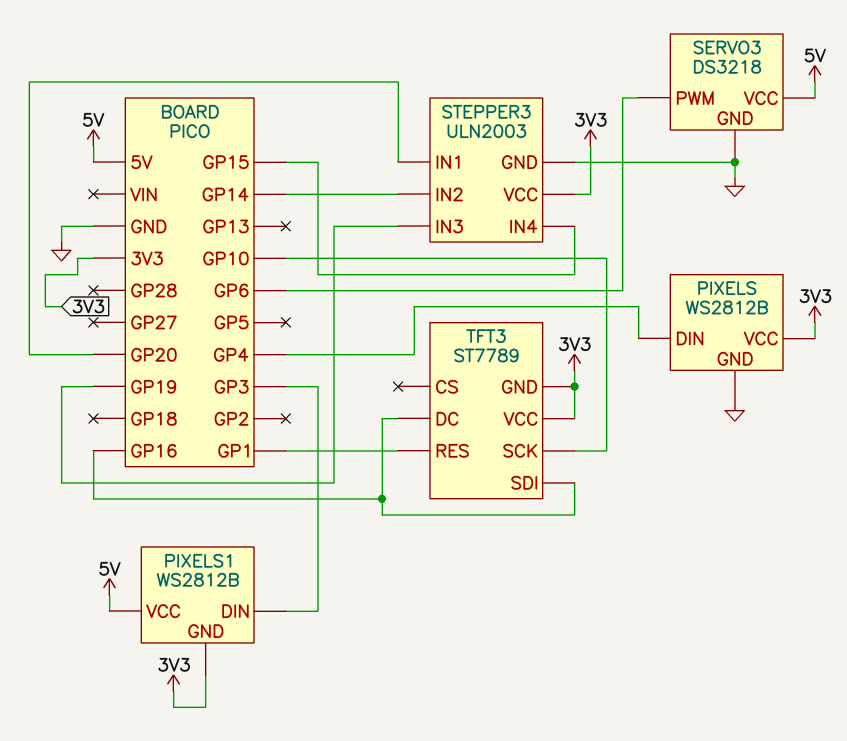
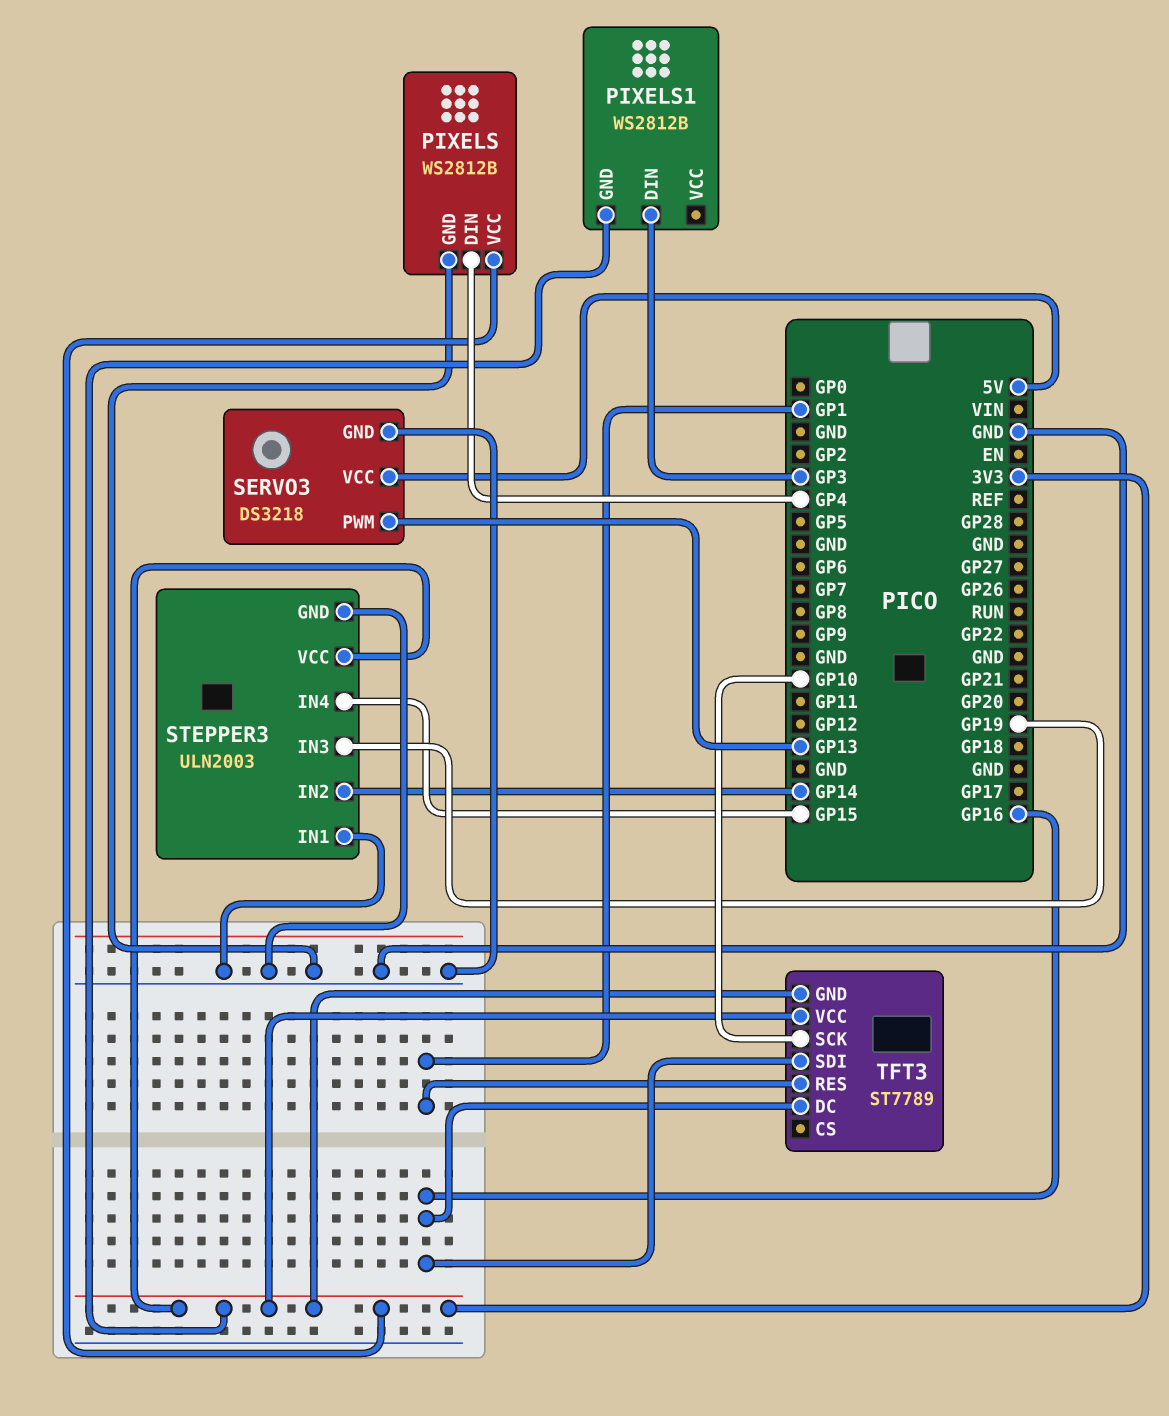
PIXELS1 pin VCC: 5V -> none
SERVO3 pin PWM: GP6 -> GP13
STEPPER3 pin IN1: GP20 -> GND

